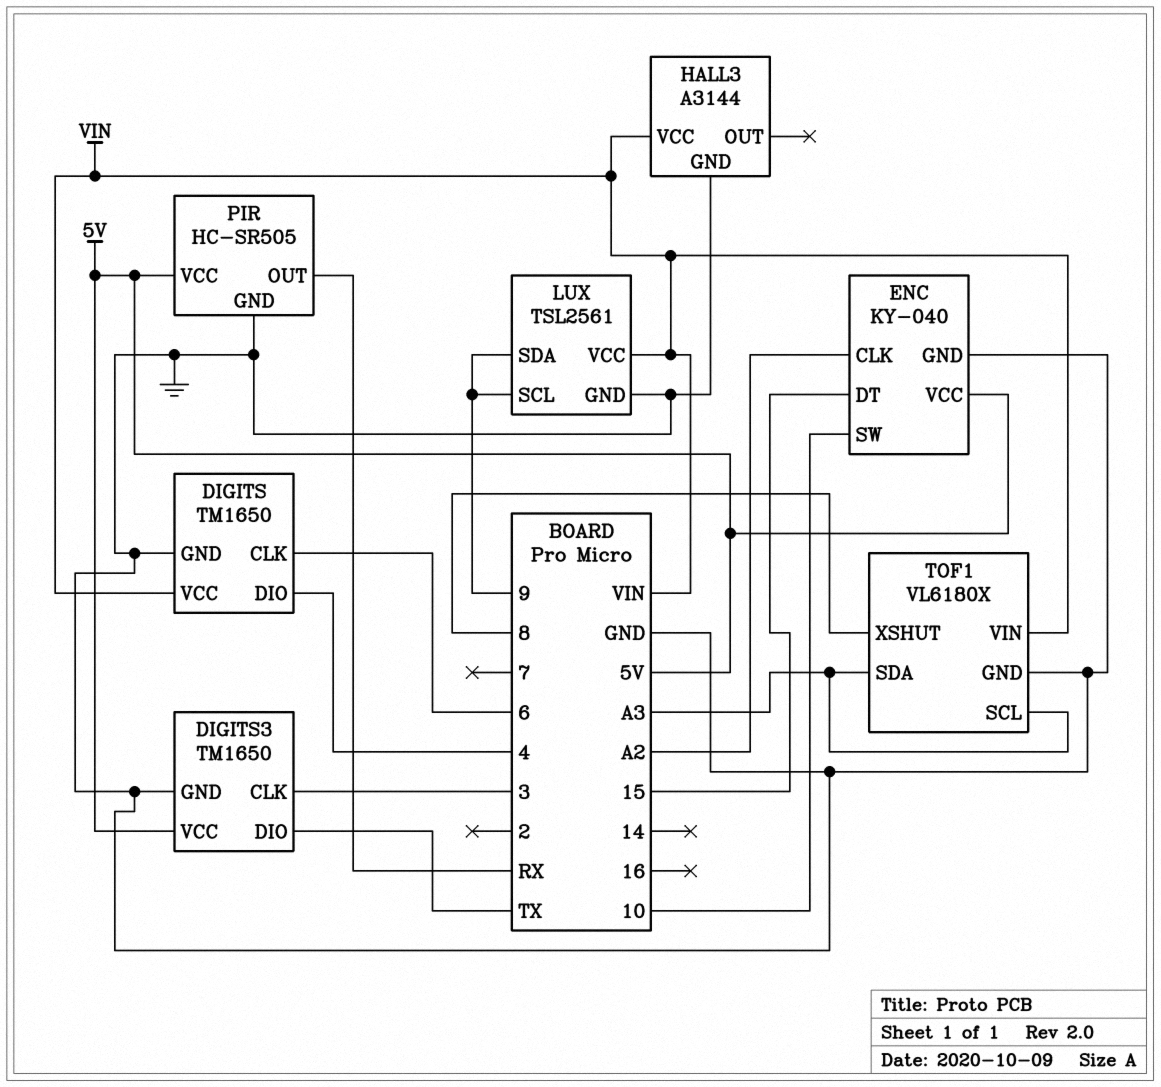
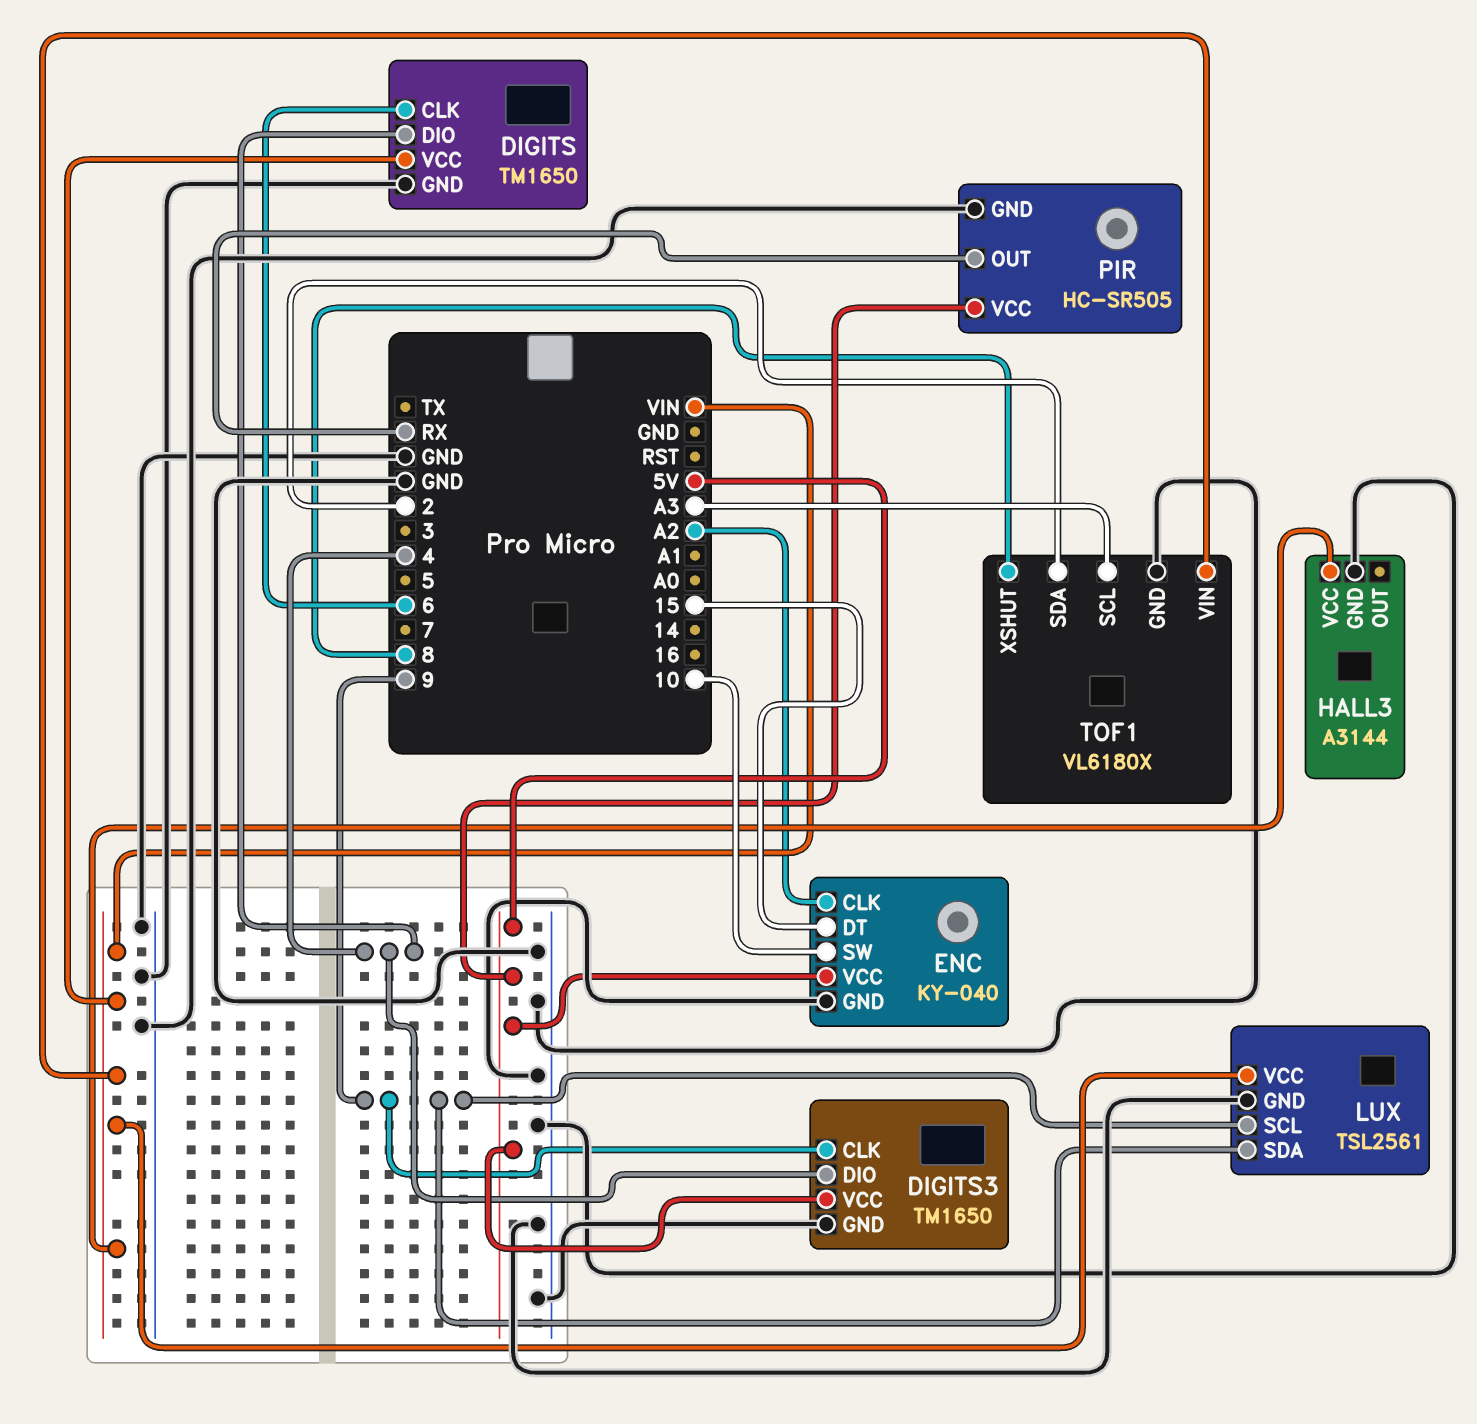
DIGITS3 pin CLK: 3 -> 9
DIGITS3 pin DIO: TX -> 4
TOF1 pin SDA: A3 -> 2

